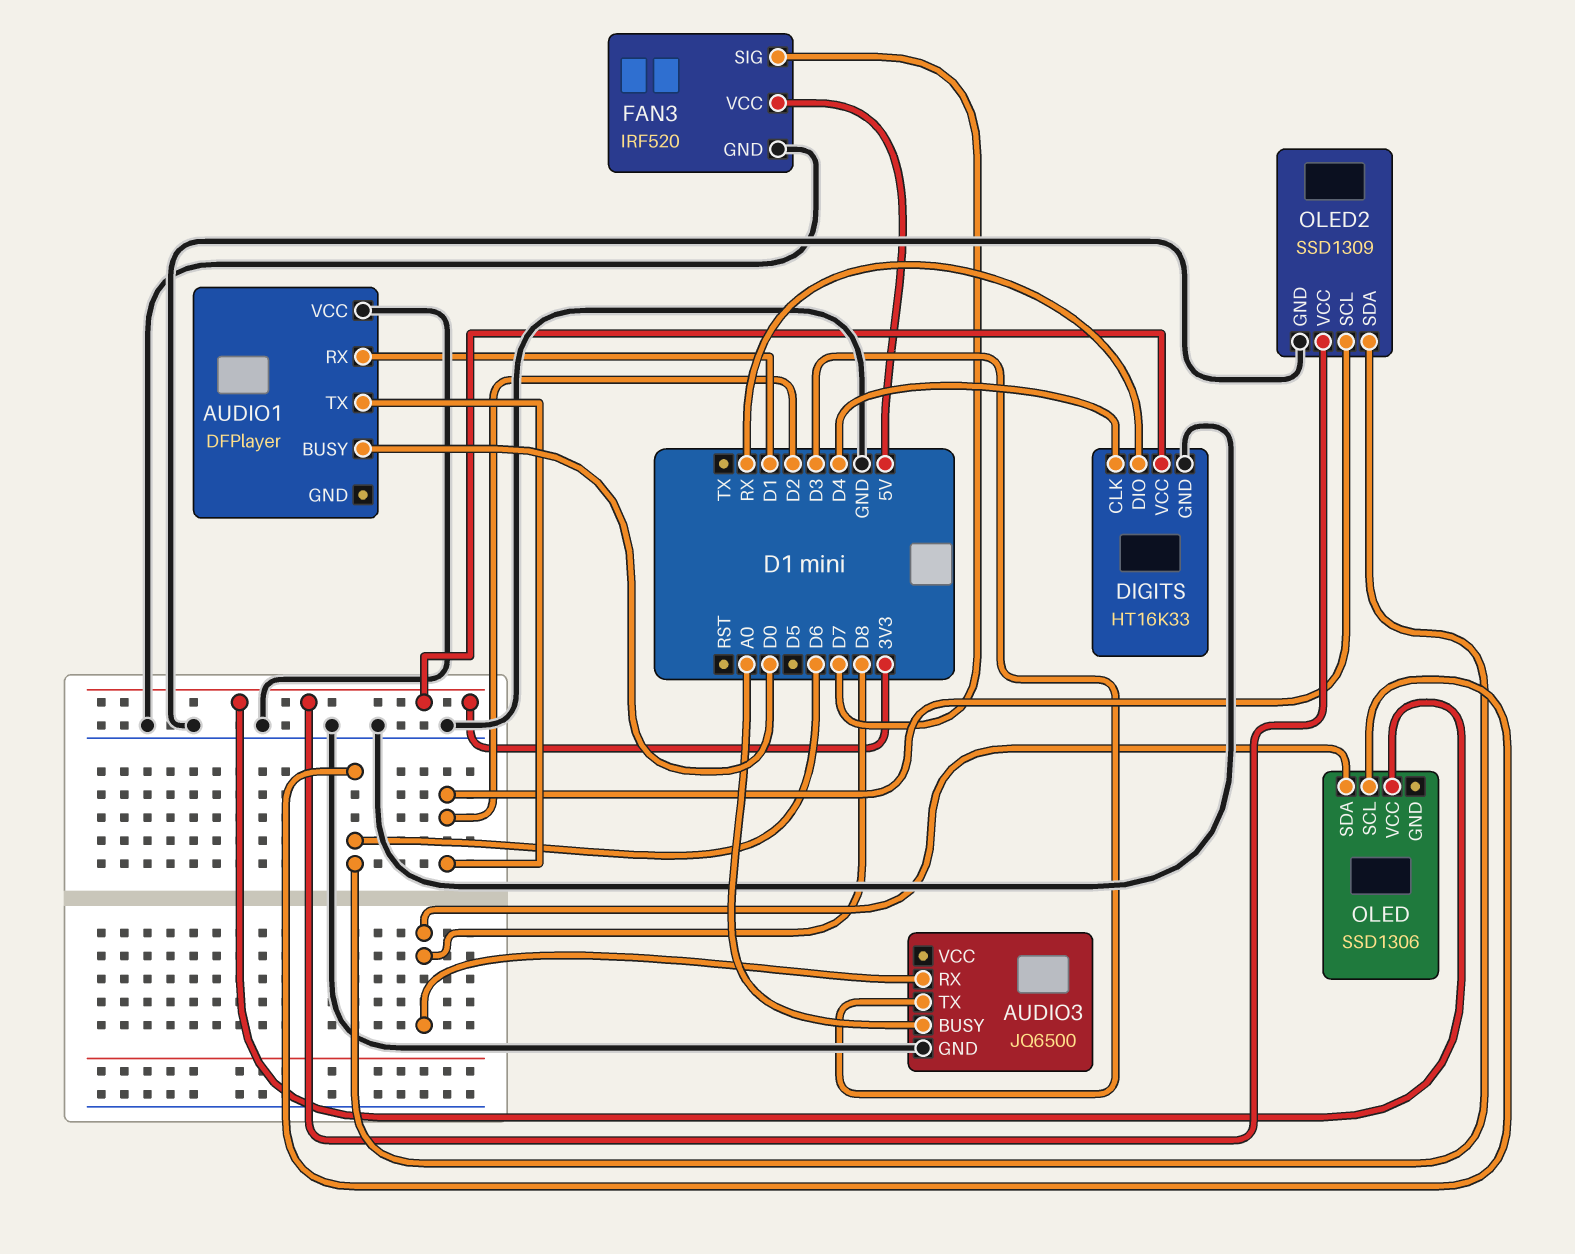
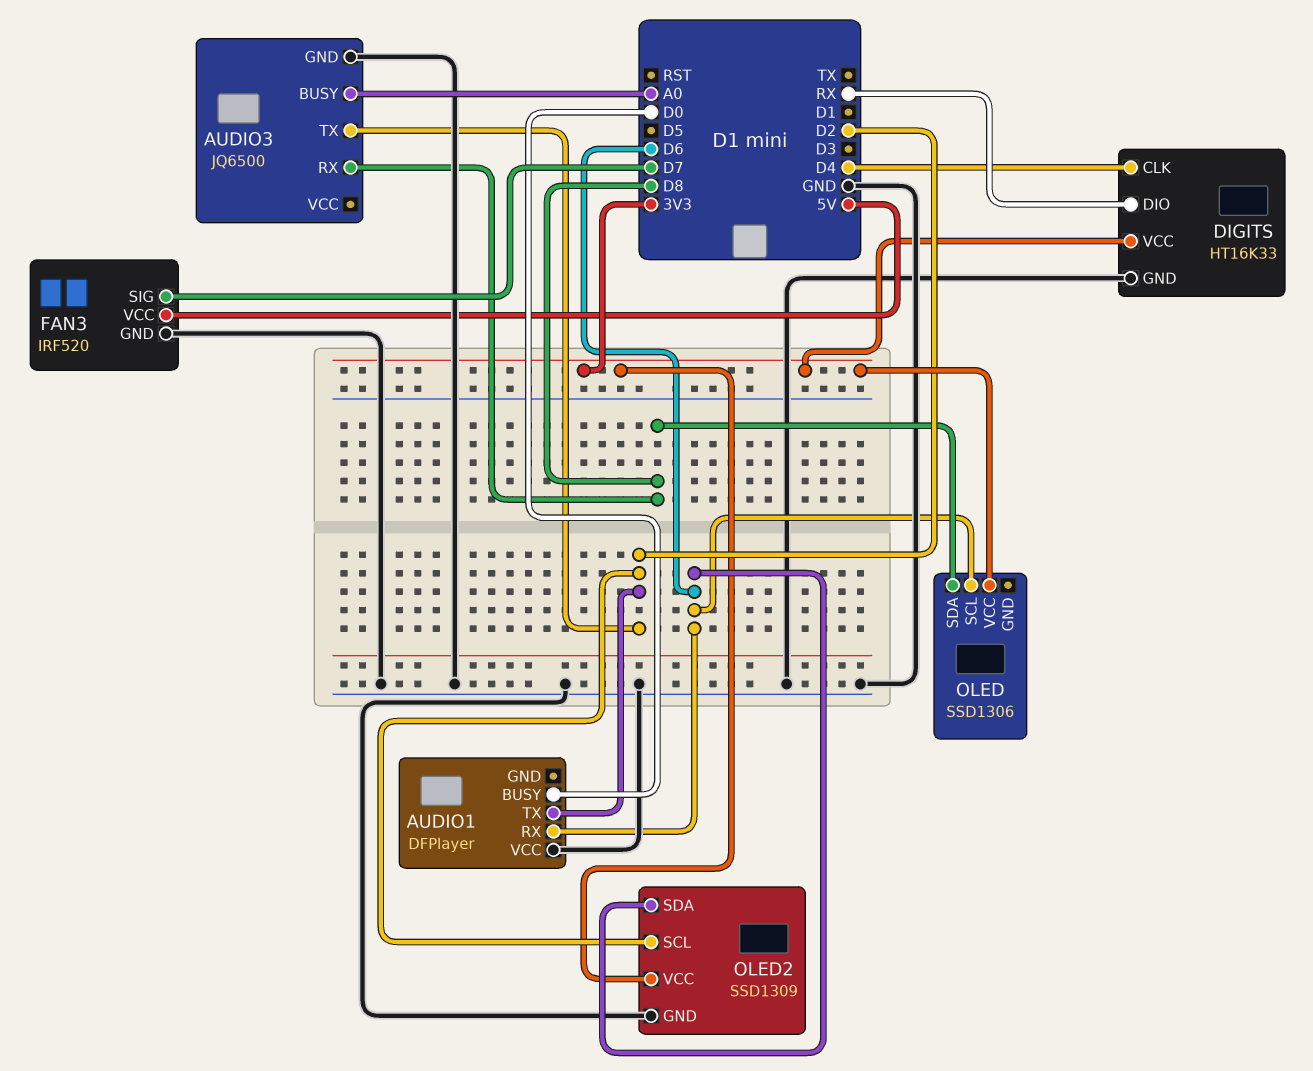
AUDIO1 pin RX: D1 -> D6
AUDIO3 pin TX: D3 -> D2

